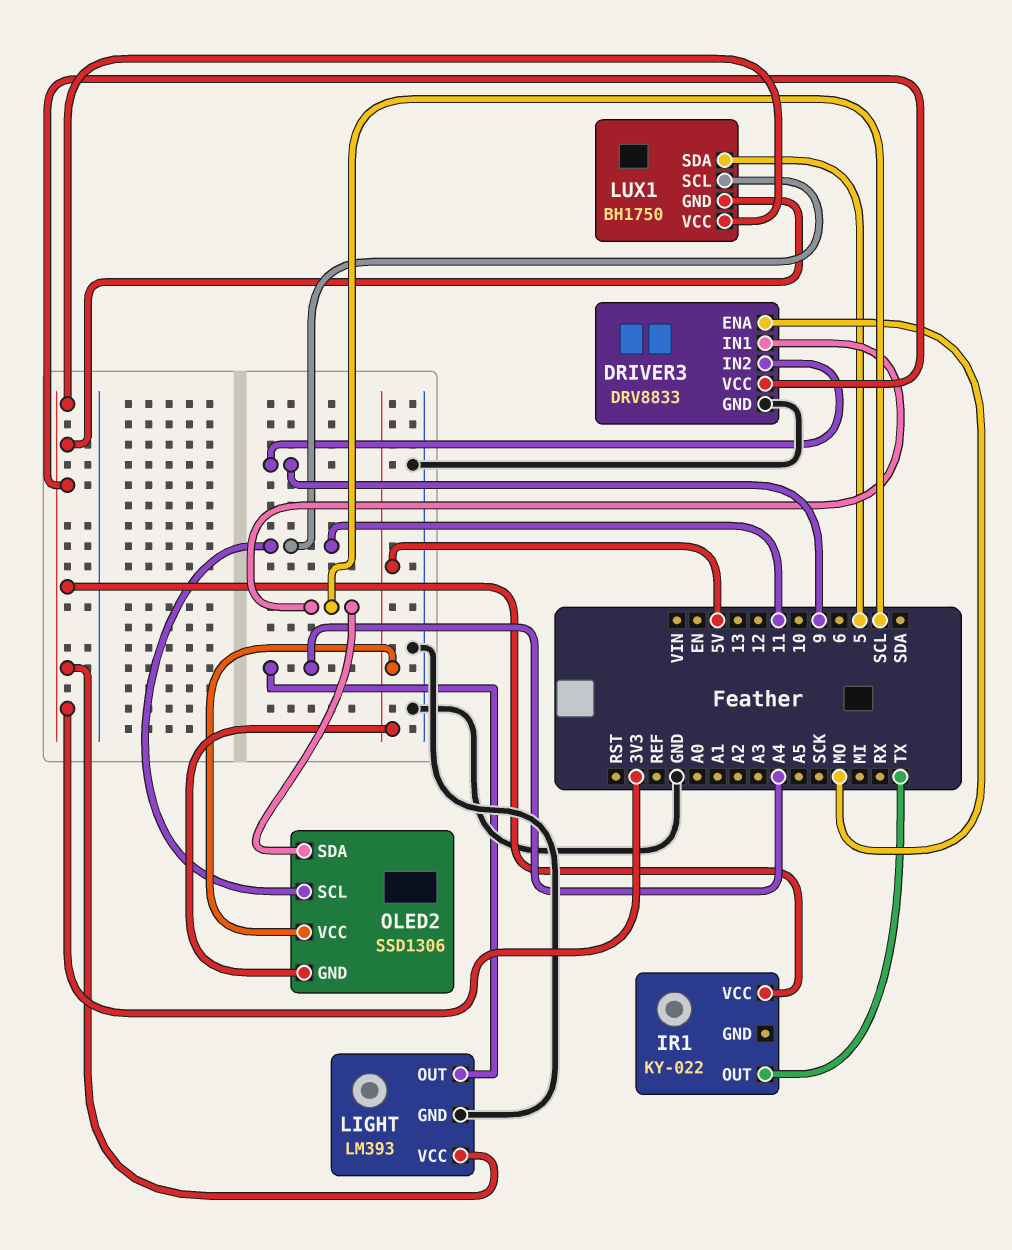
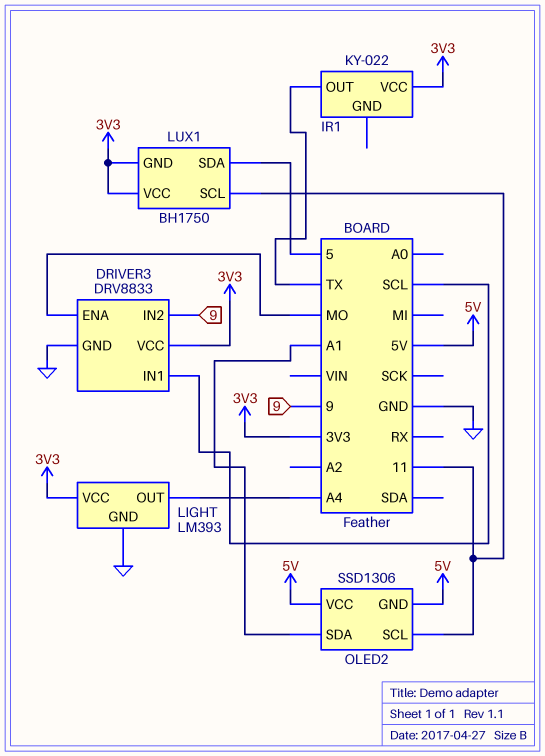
OLED2 pin SDA: SCL -> A1

